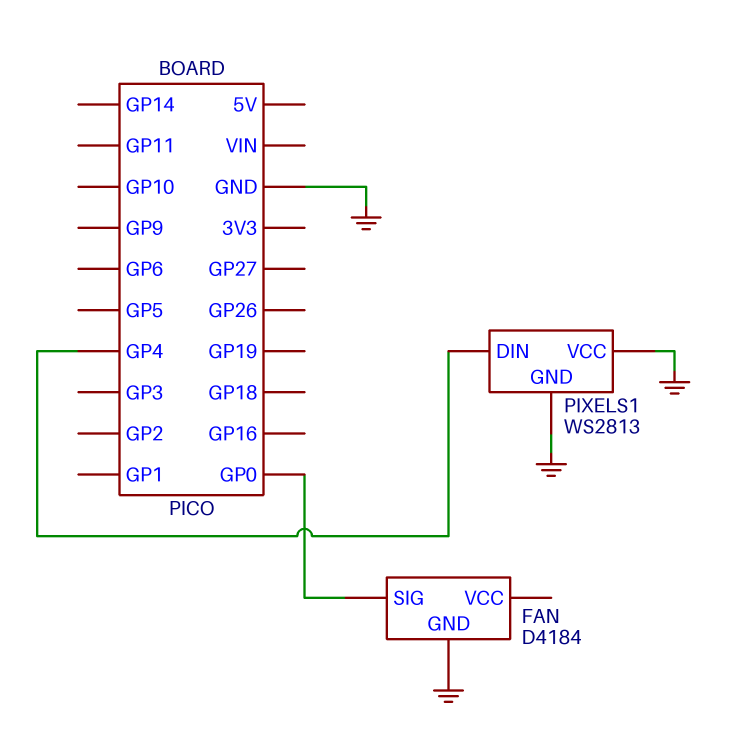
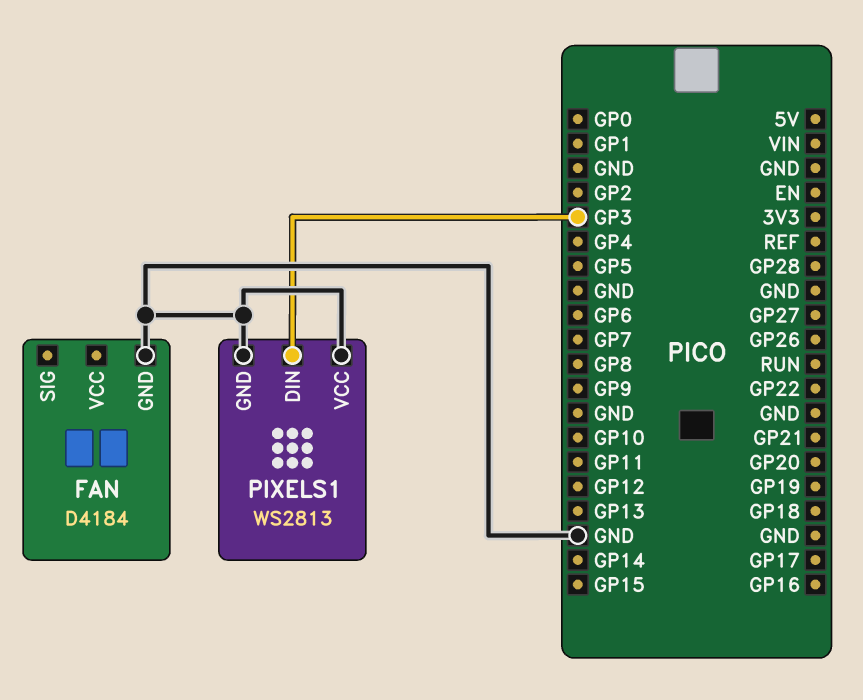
FAN pin SIG: GP0 -> none
PIXELS1 pin DIN: GP4 -> GP3

